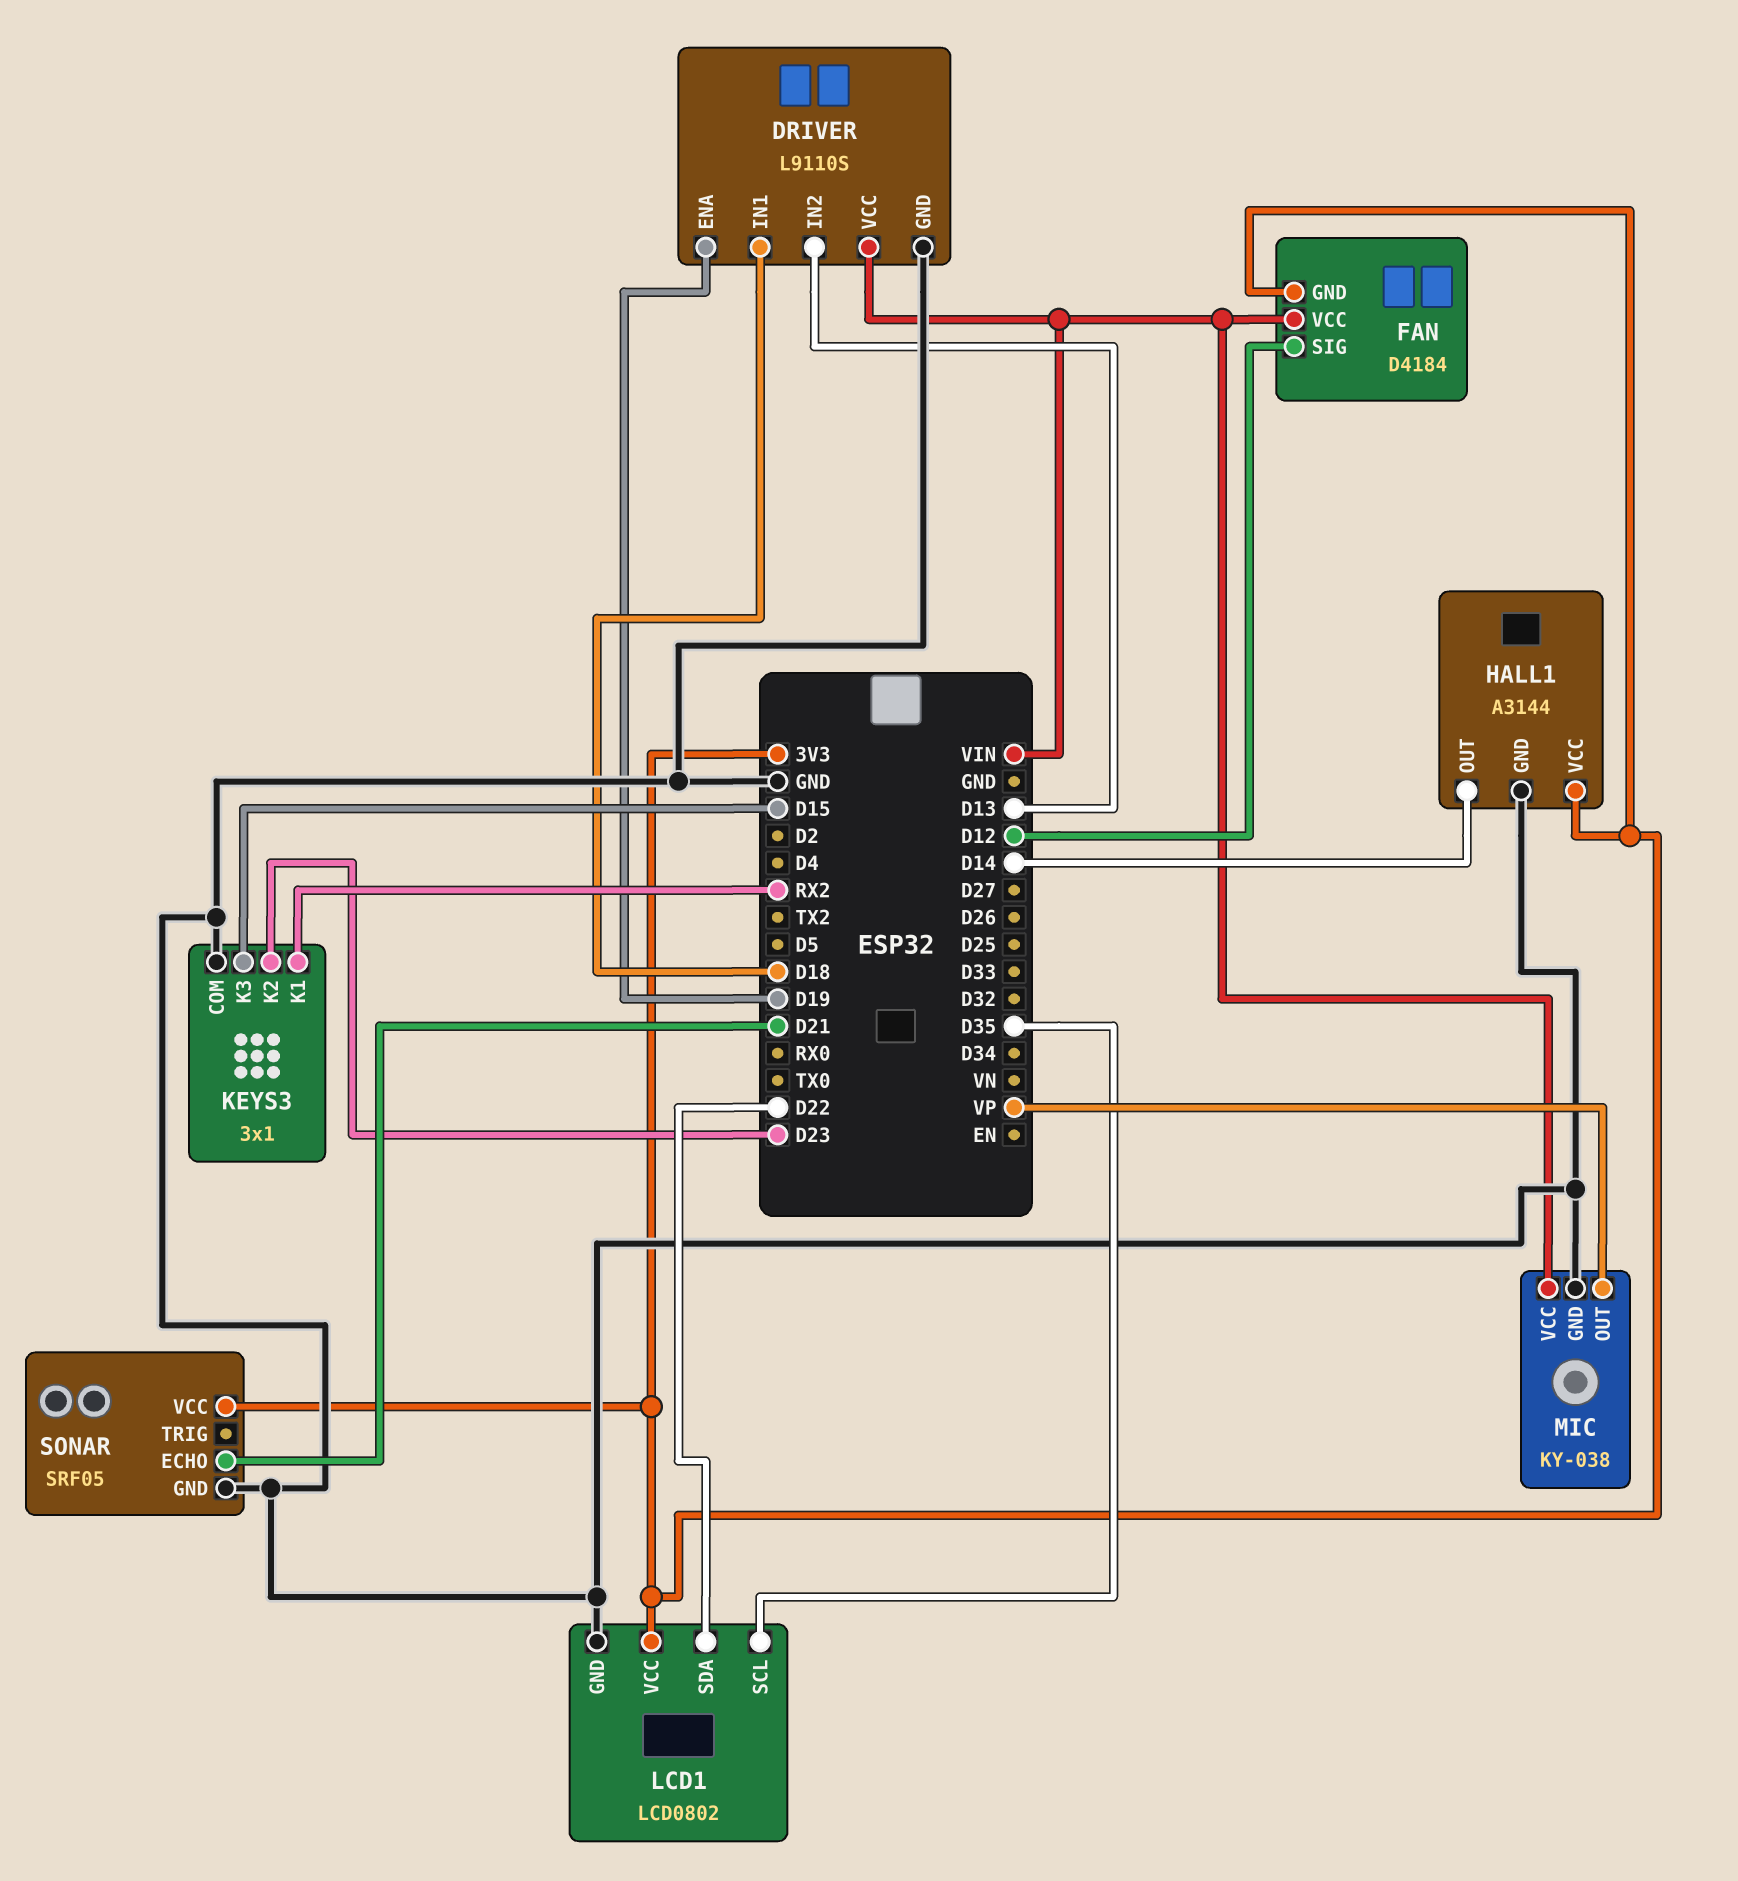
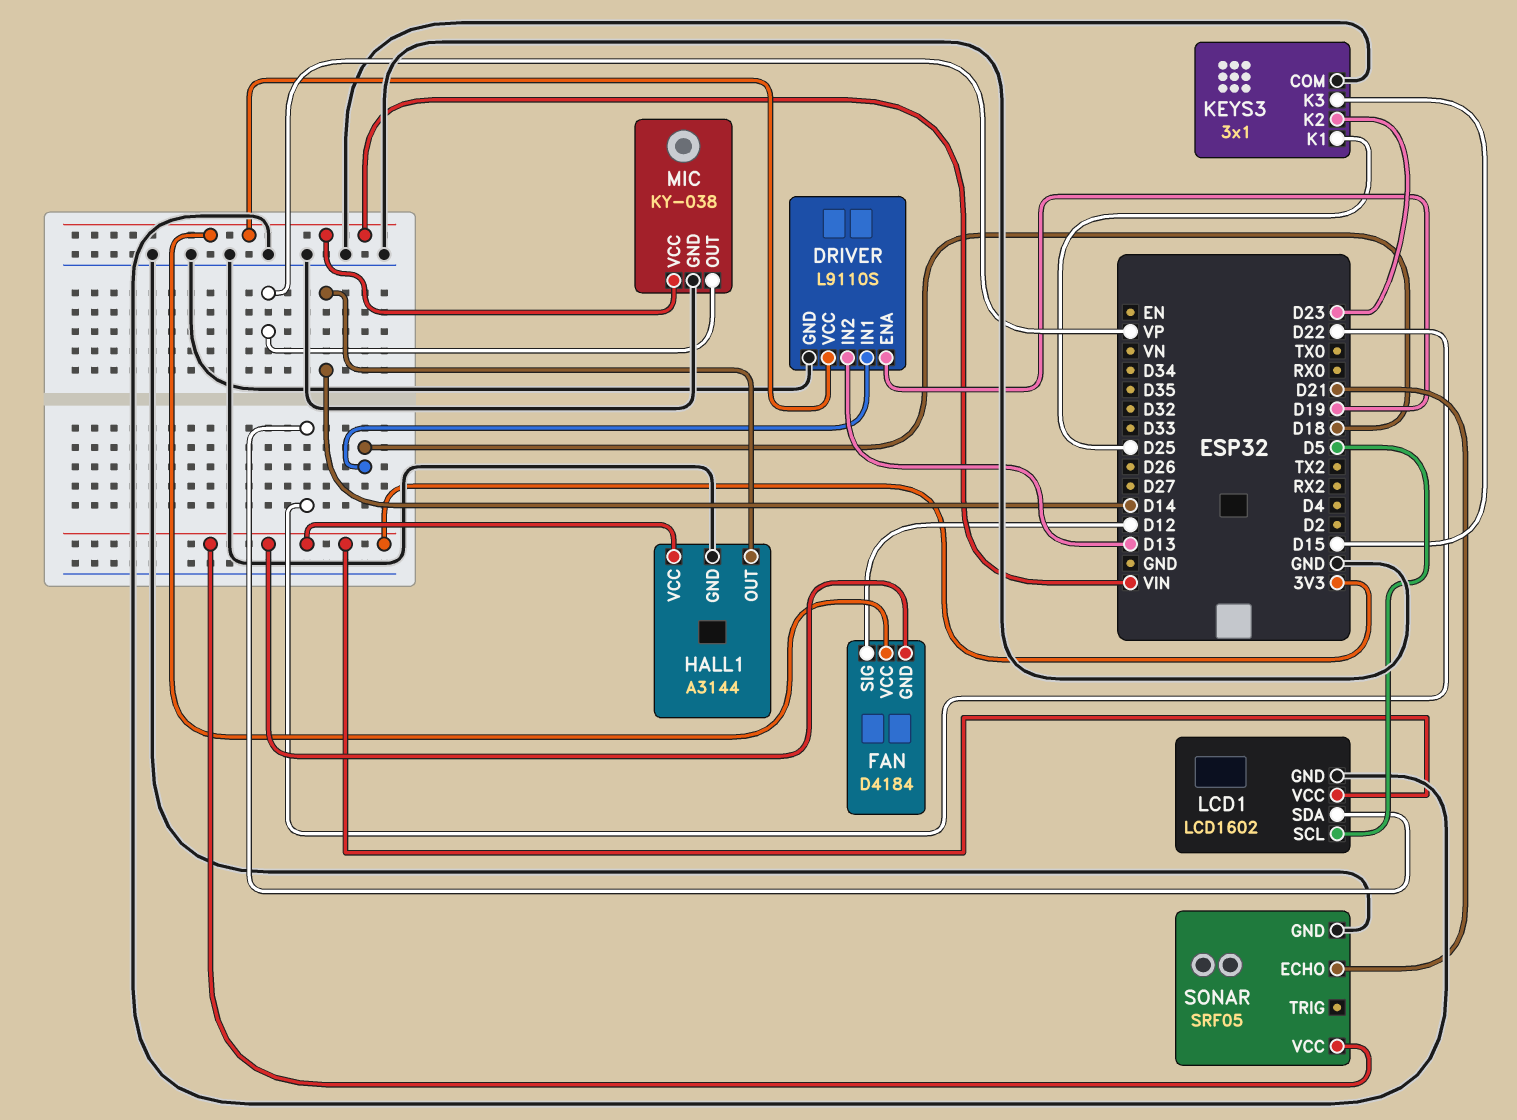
KEYS3 pin K1: RX2 -> D25
LCD1: LCD0802 -> LCD1602
LCD1 pin SCL: D35 -> D5

